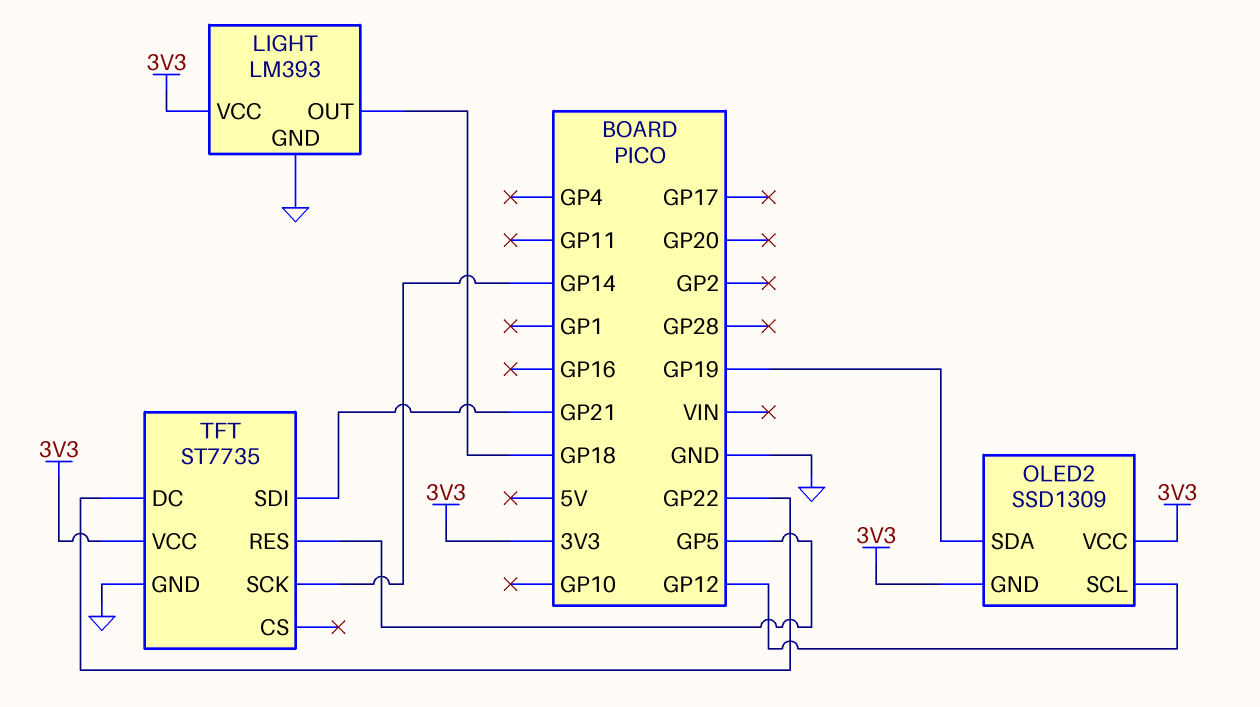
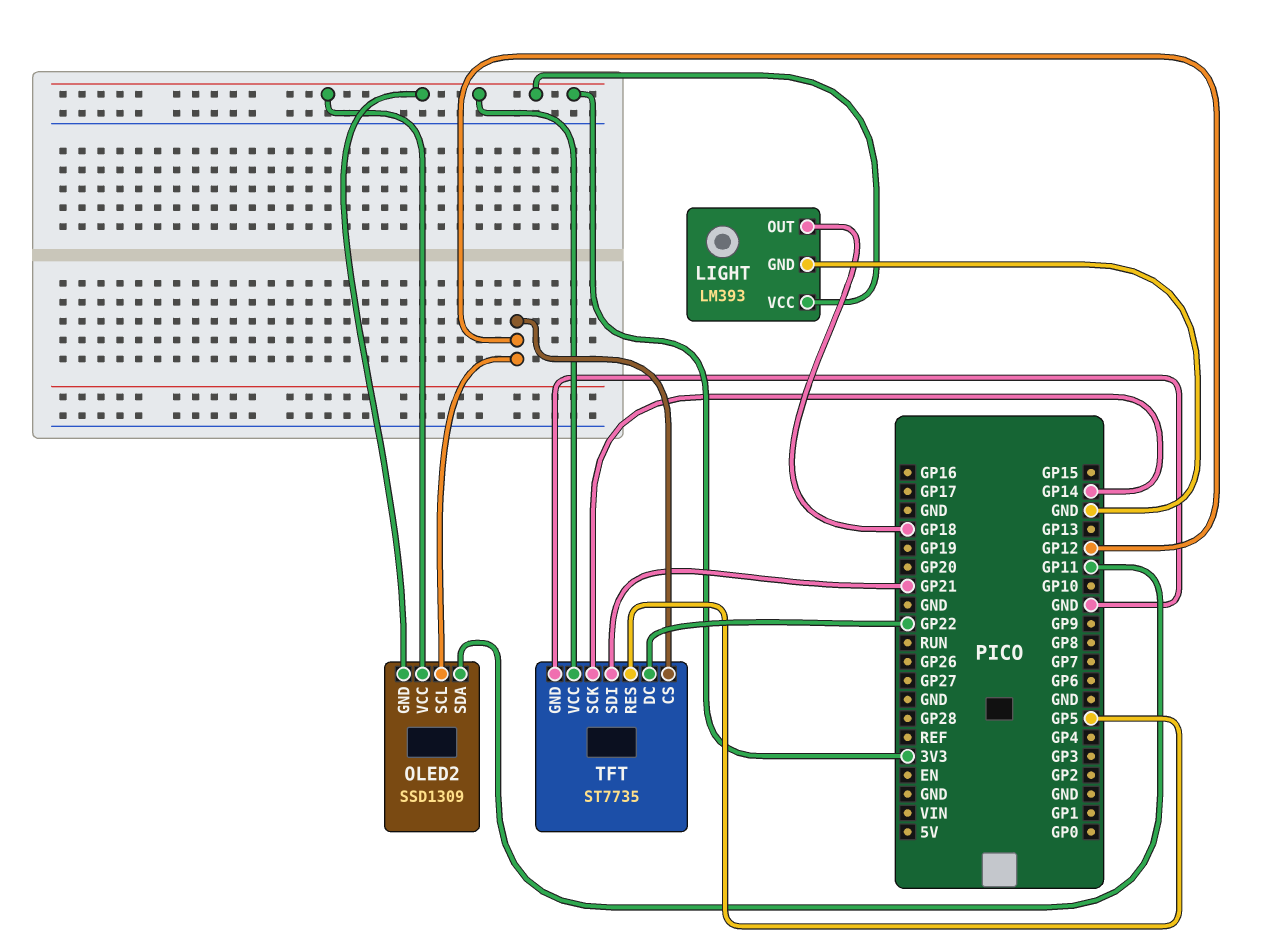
OLED2 pin SDA: GP19 -> GP11
TFT pin CS: none -> GP12

